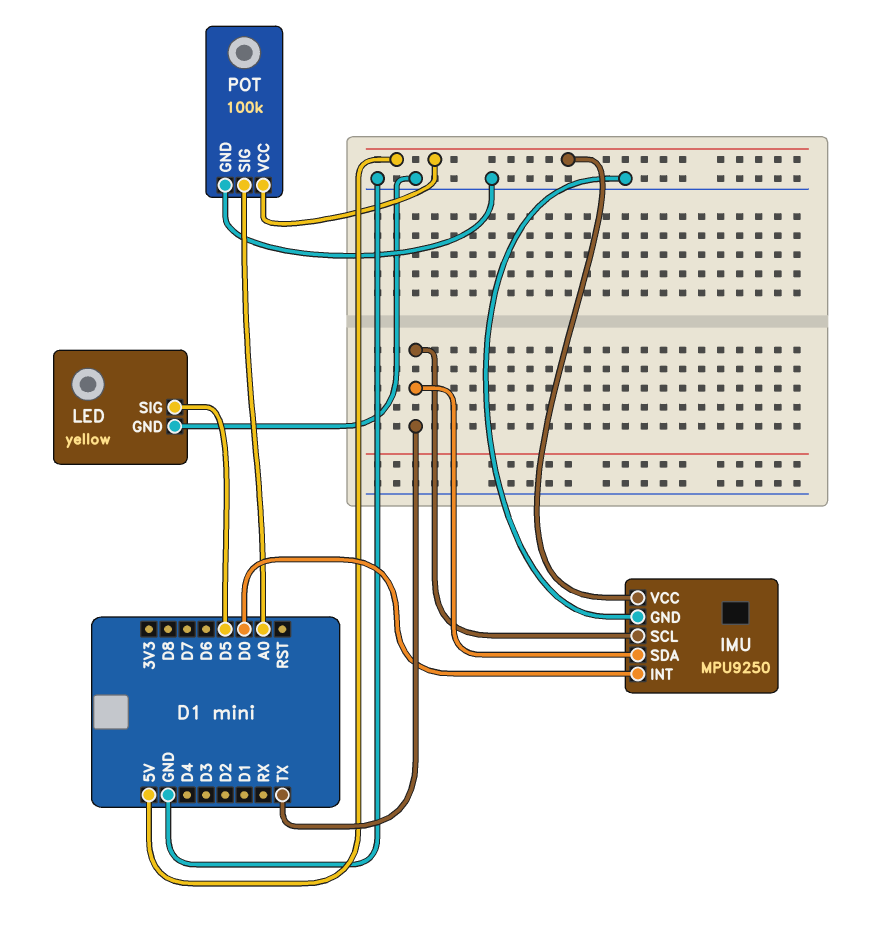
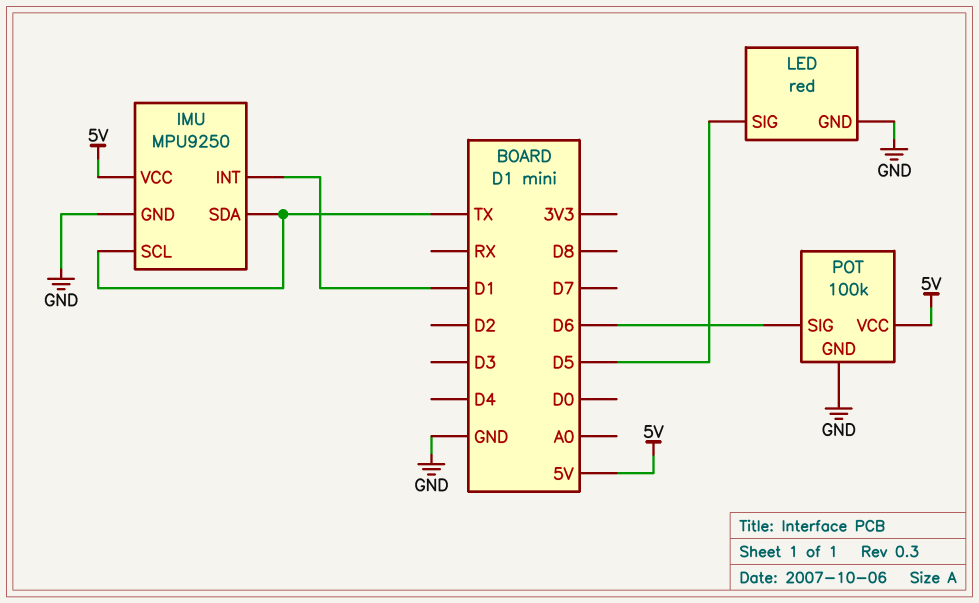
IMU pin INT: D0 -> D1
LED: yellow -> red
POT pin SIG: A0 -> D6

